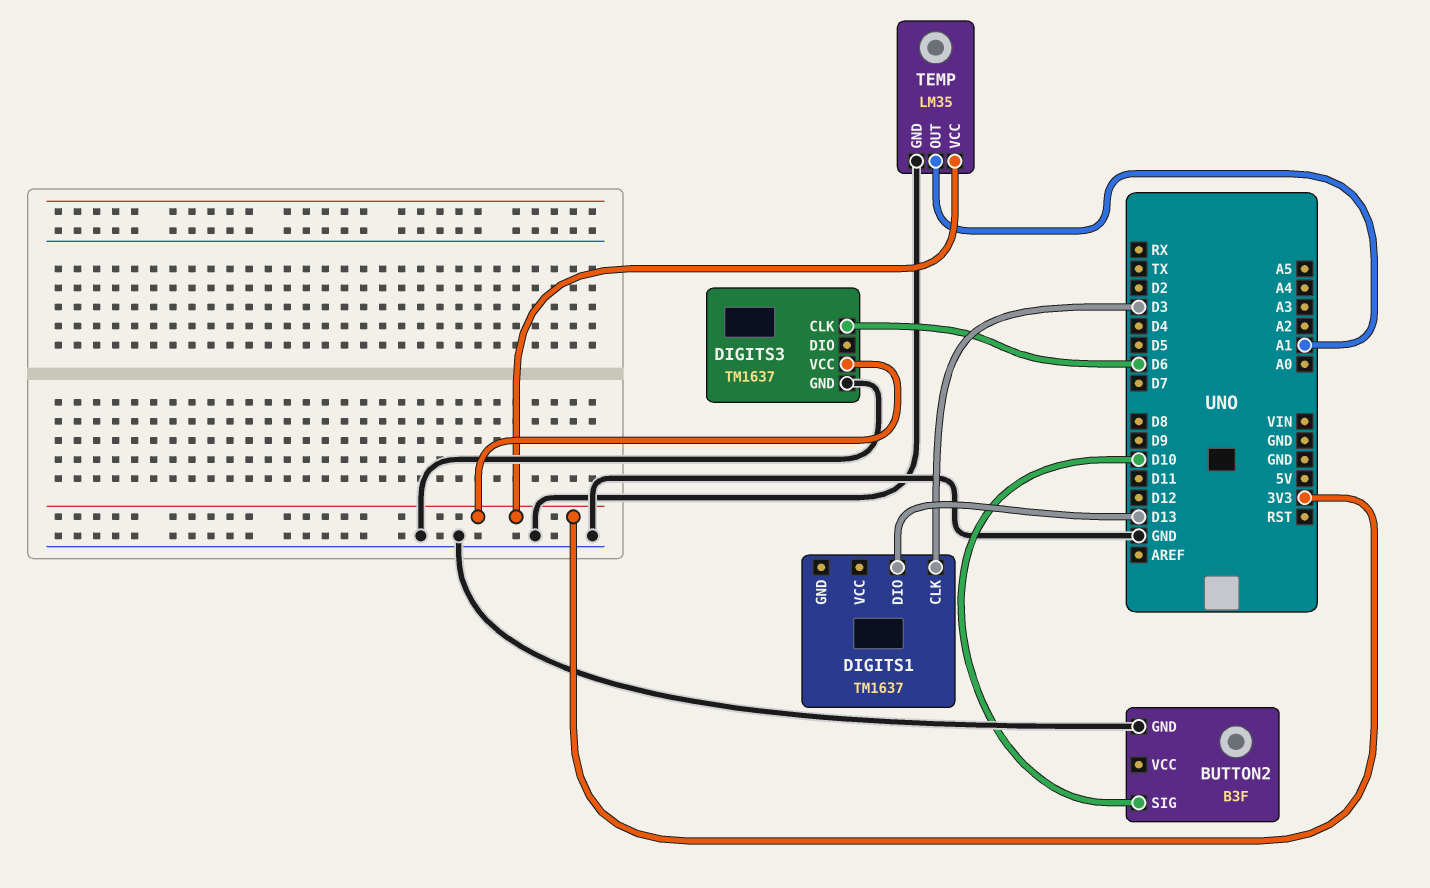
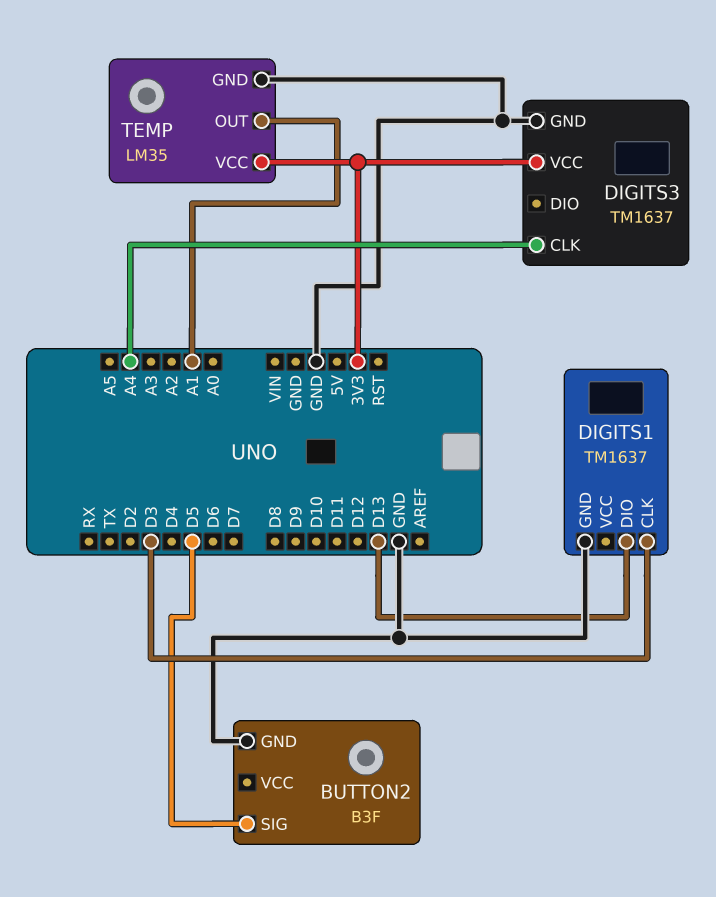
BUTTON2 pin SIG: D10 -> D5
DIGITS1 pin GND: none -> GND
DIGITS3 pin CLK: D6 -> A4

